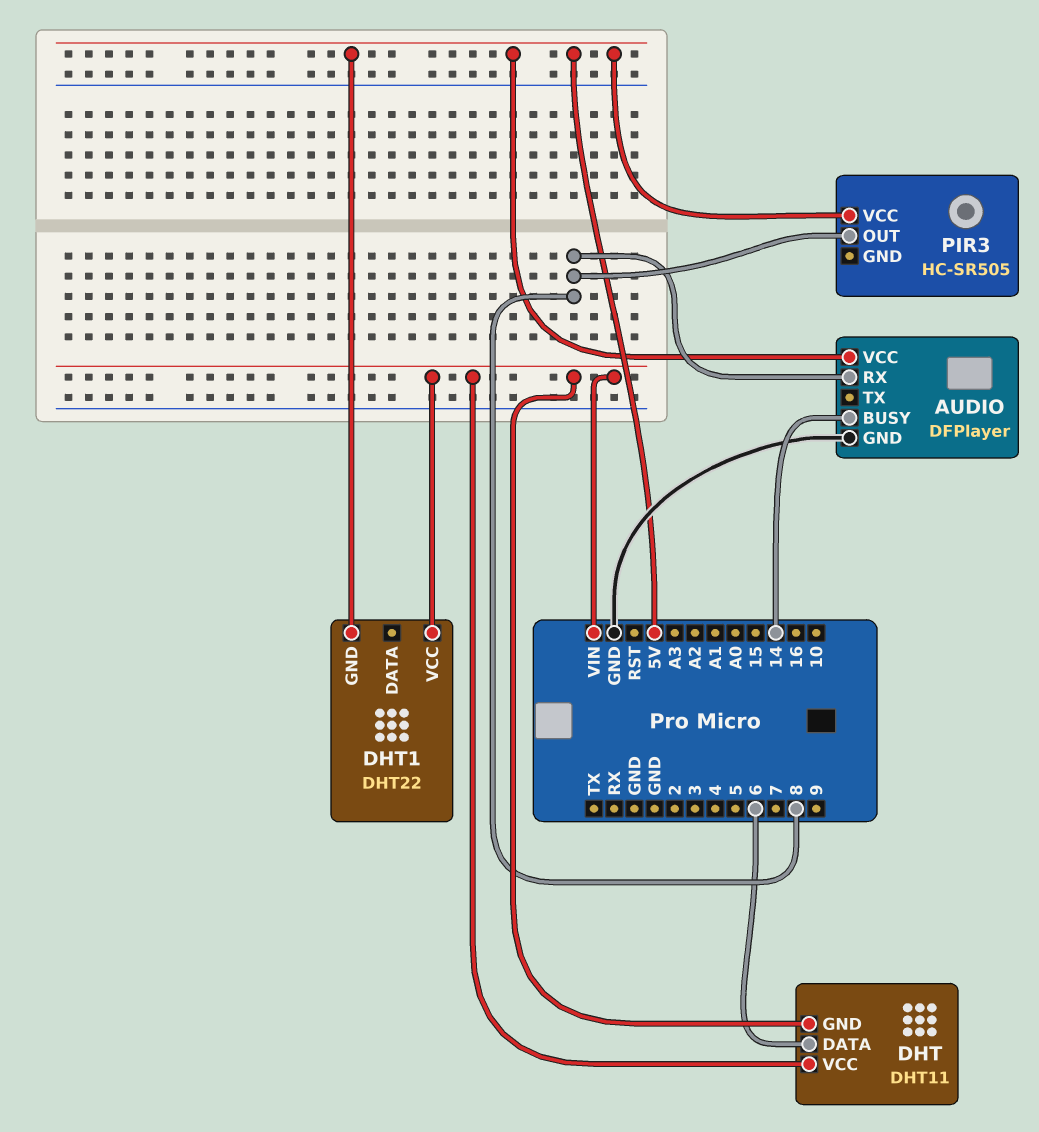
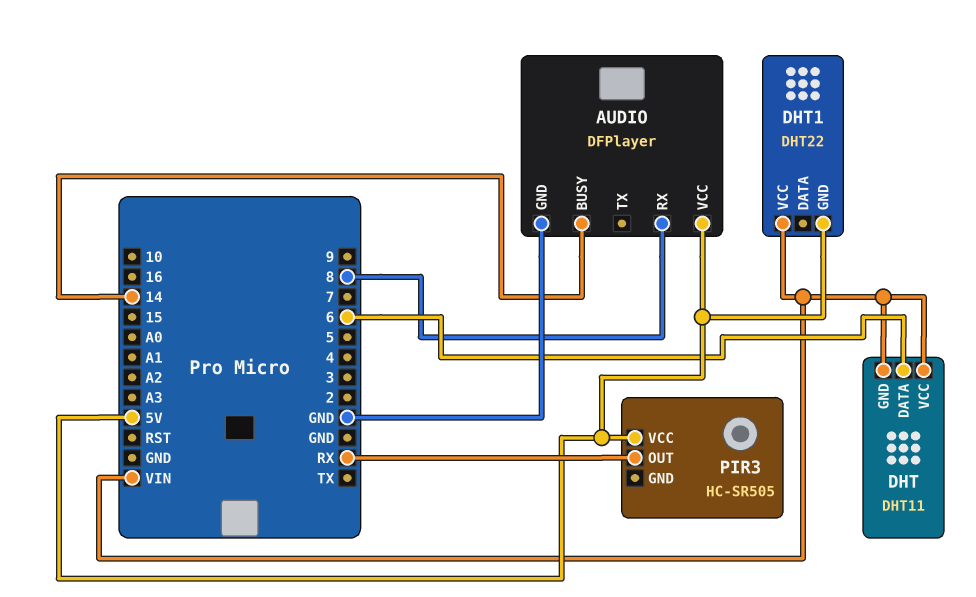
PIR3 pin OUT: 8 -> RX

